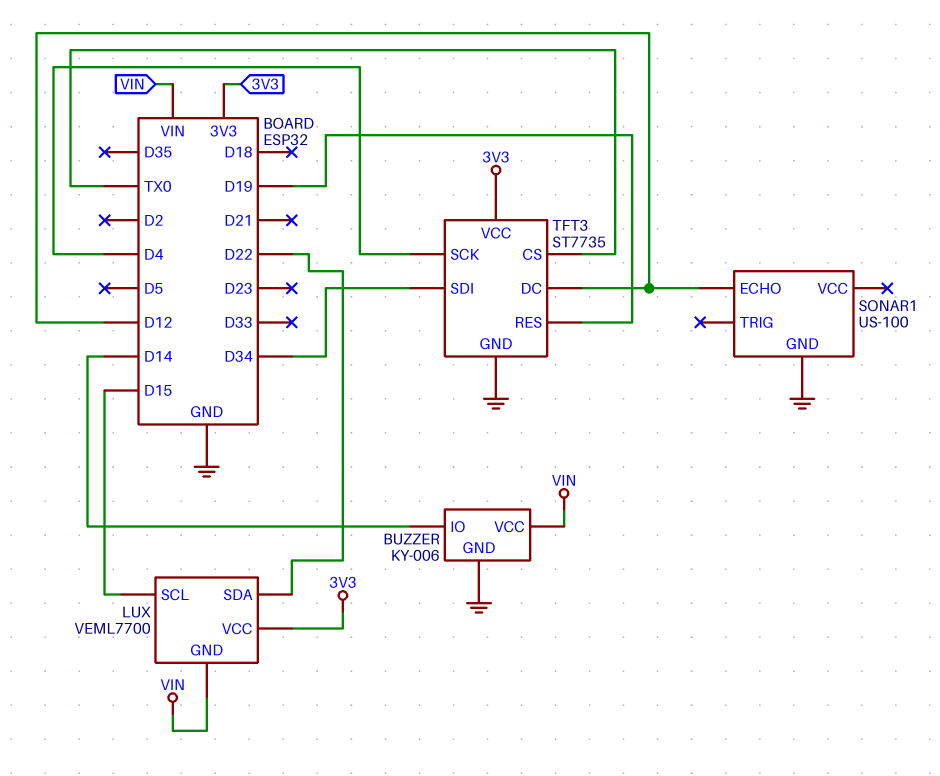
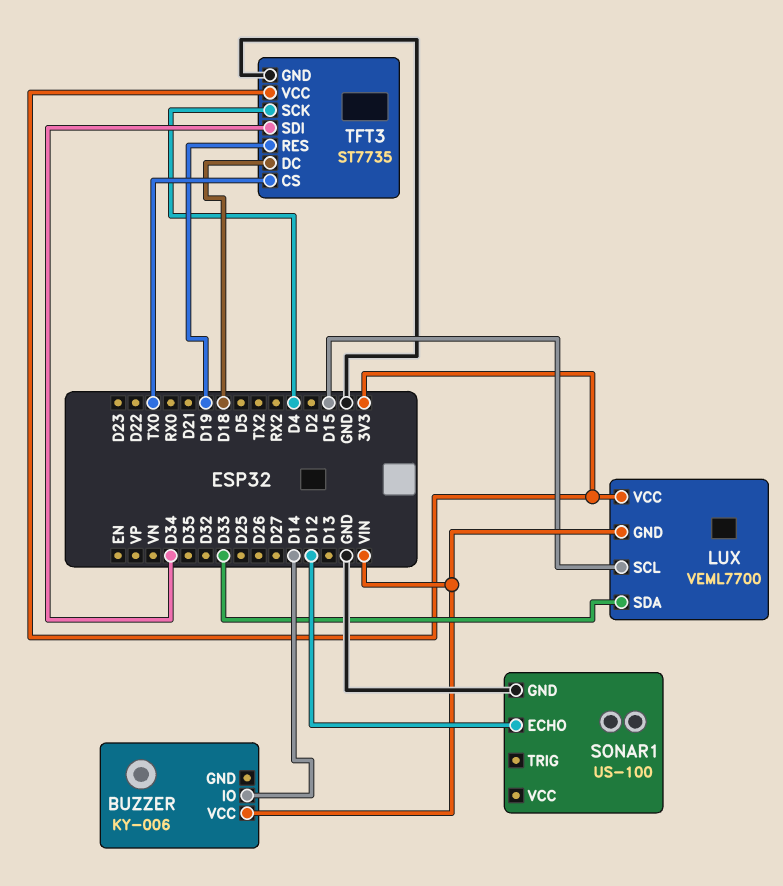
BUZZER pin GND: GND -> none
LUX pin SDA: D22 -> D33
TFT3 pin DC: D12 -> D18

